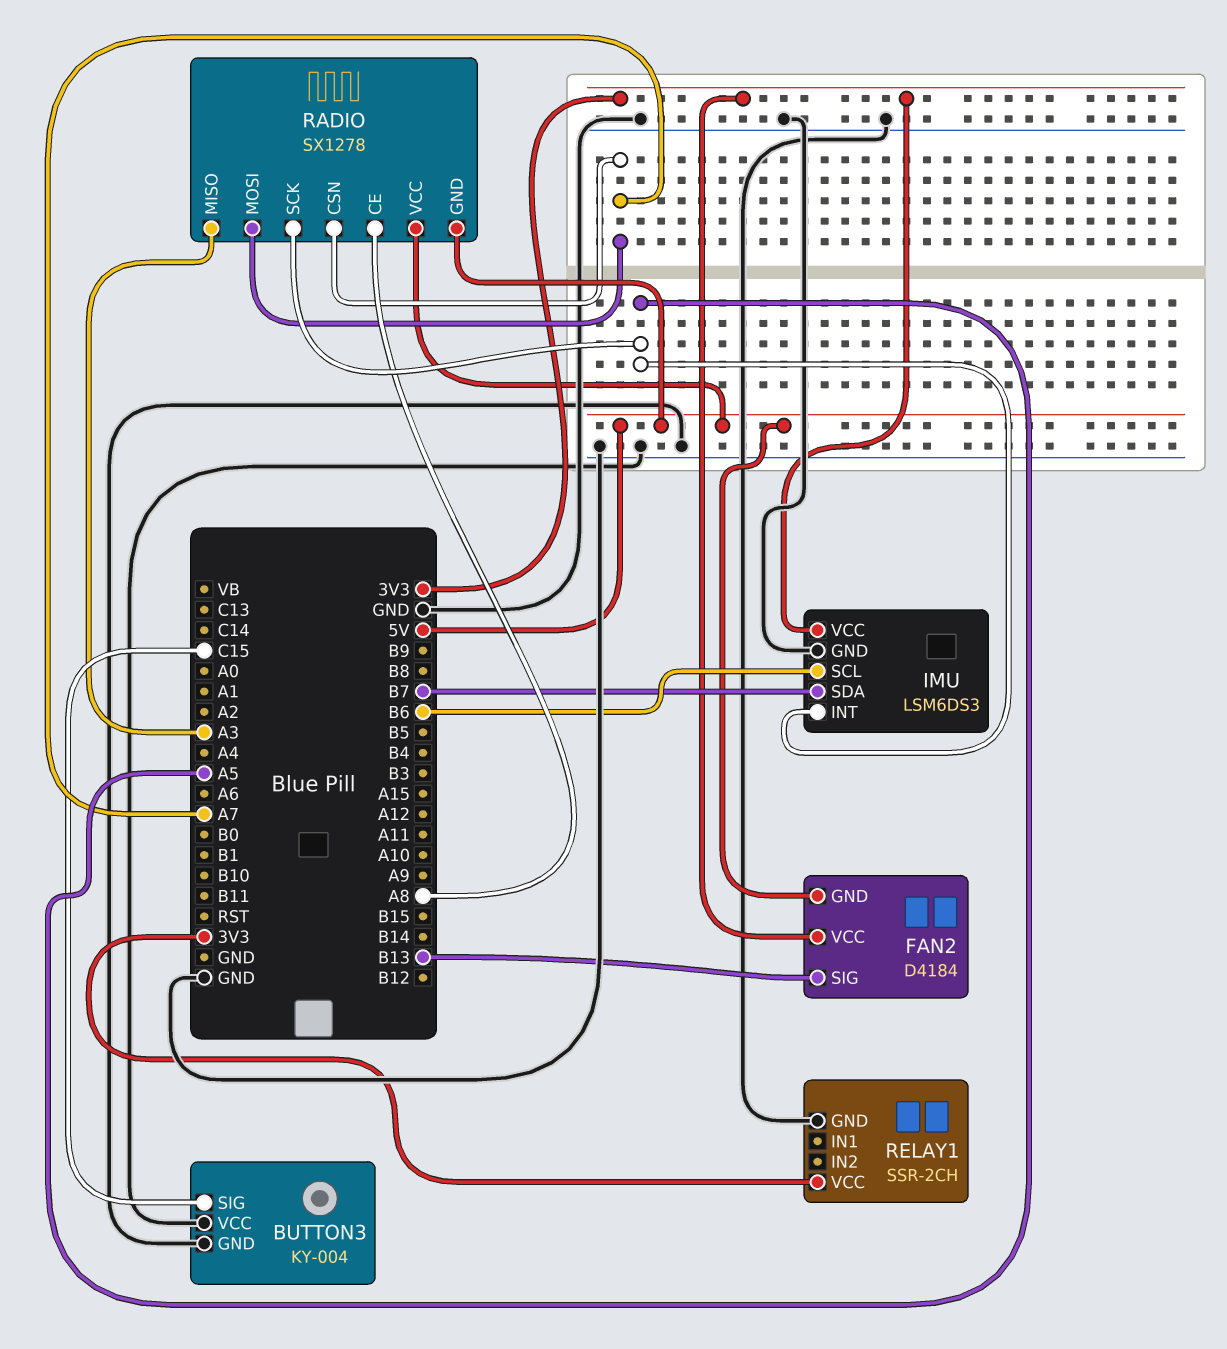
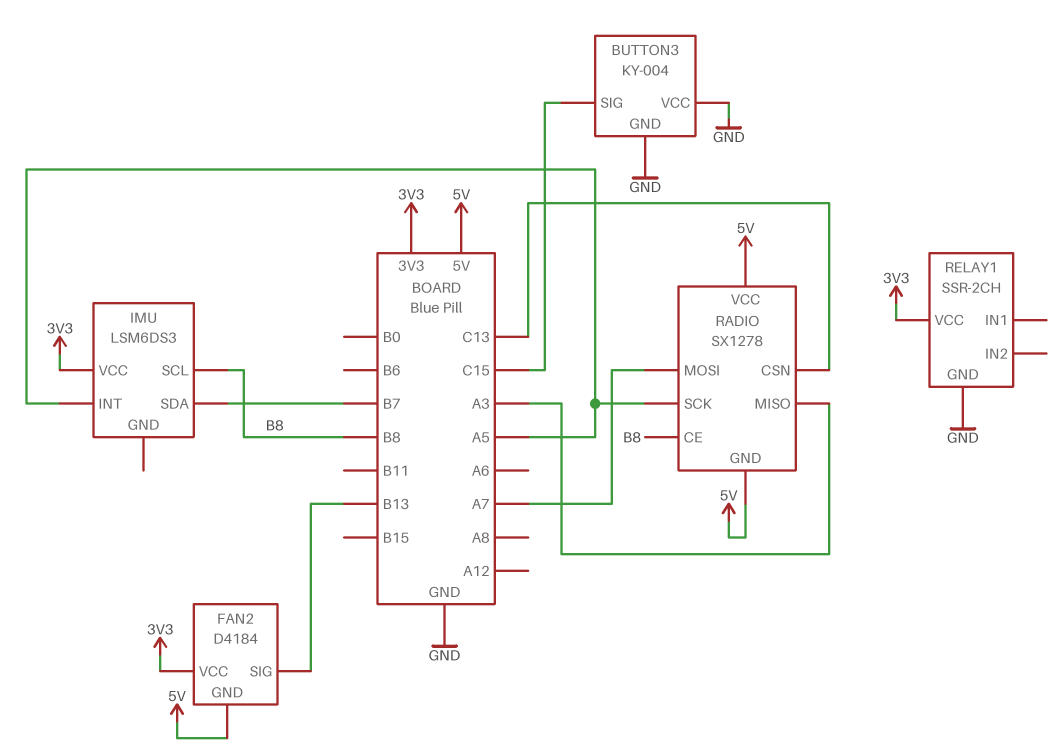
IMU pin GND: GND -> none
IMU pin SCL: B6 -> B8
RADIO pin CE: A8 -> B8
RADIO pin CSN: A7 -> C13

